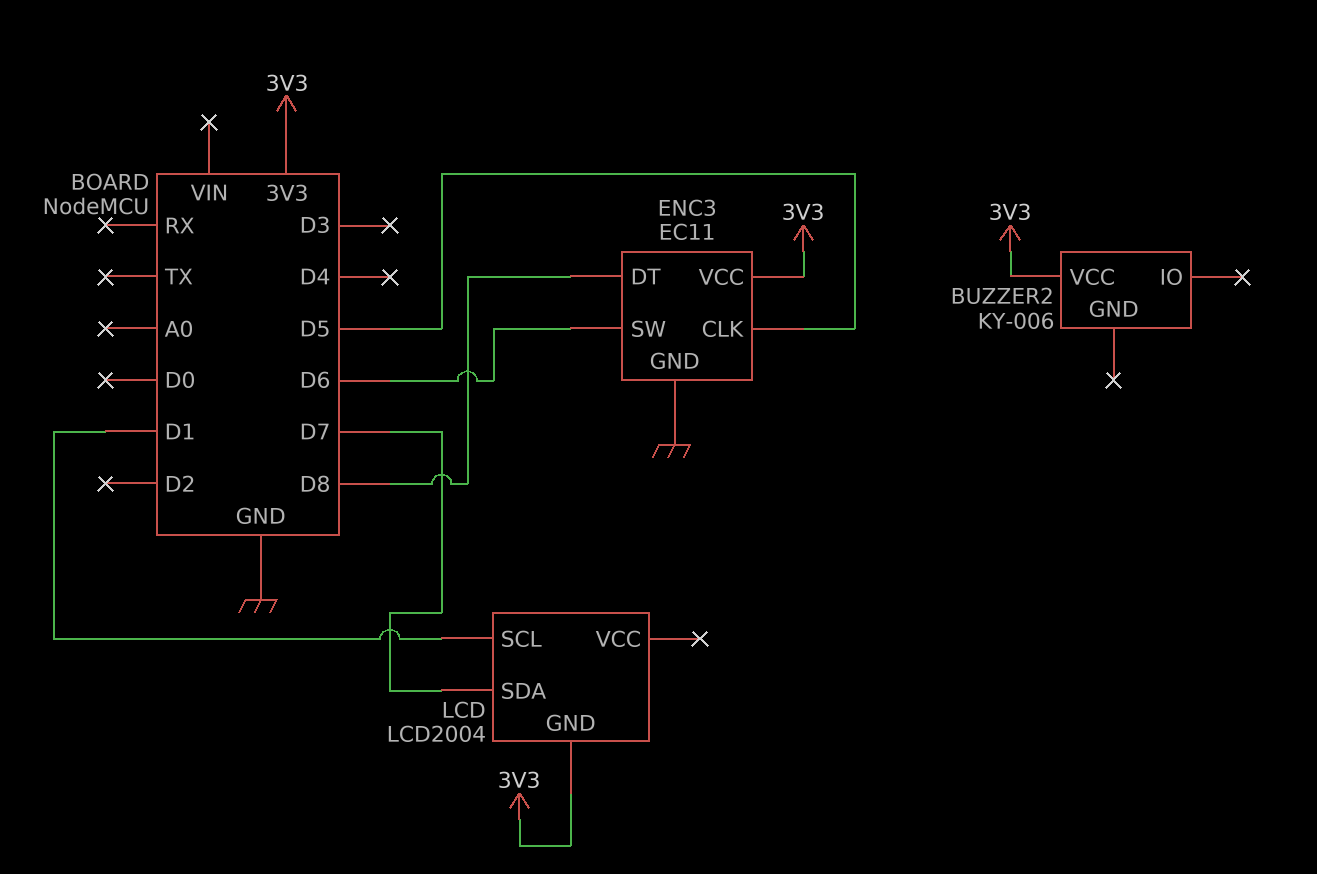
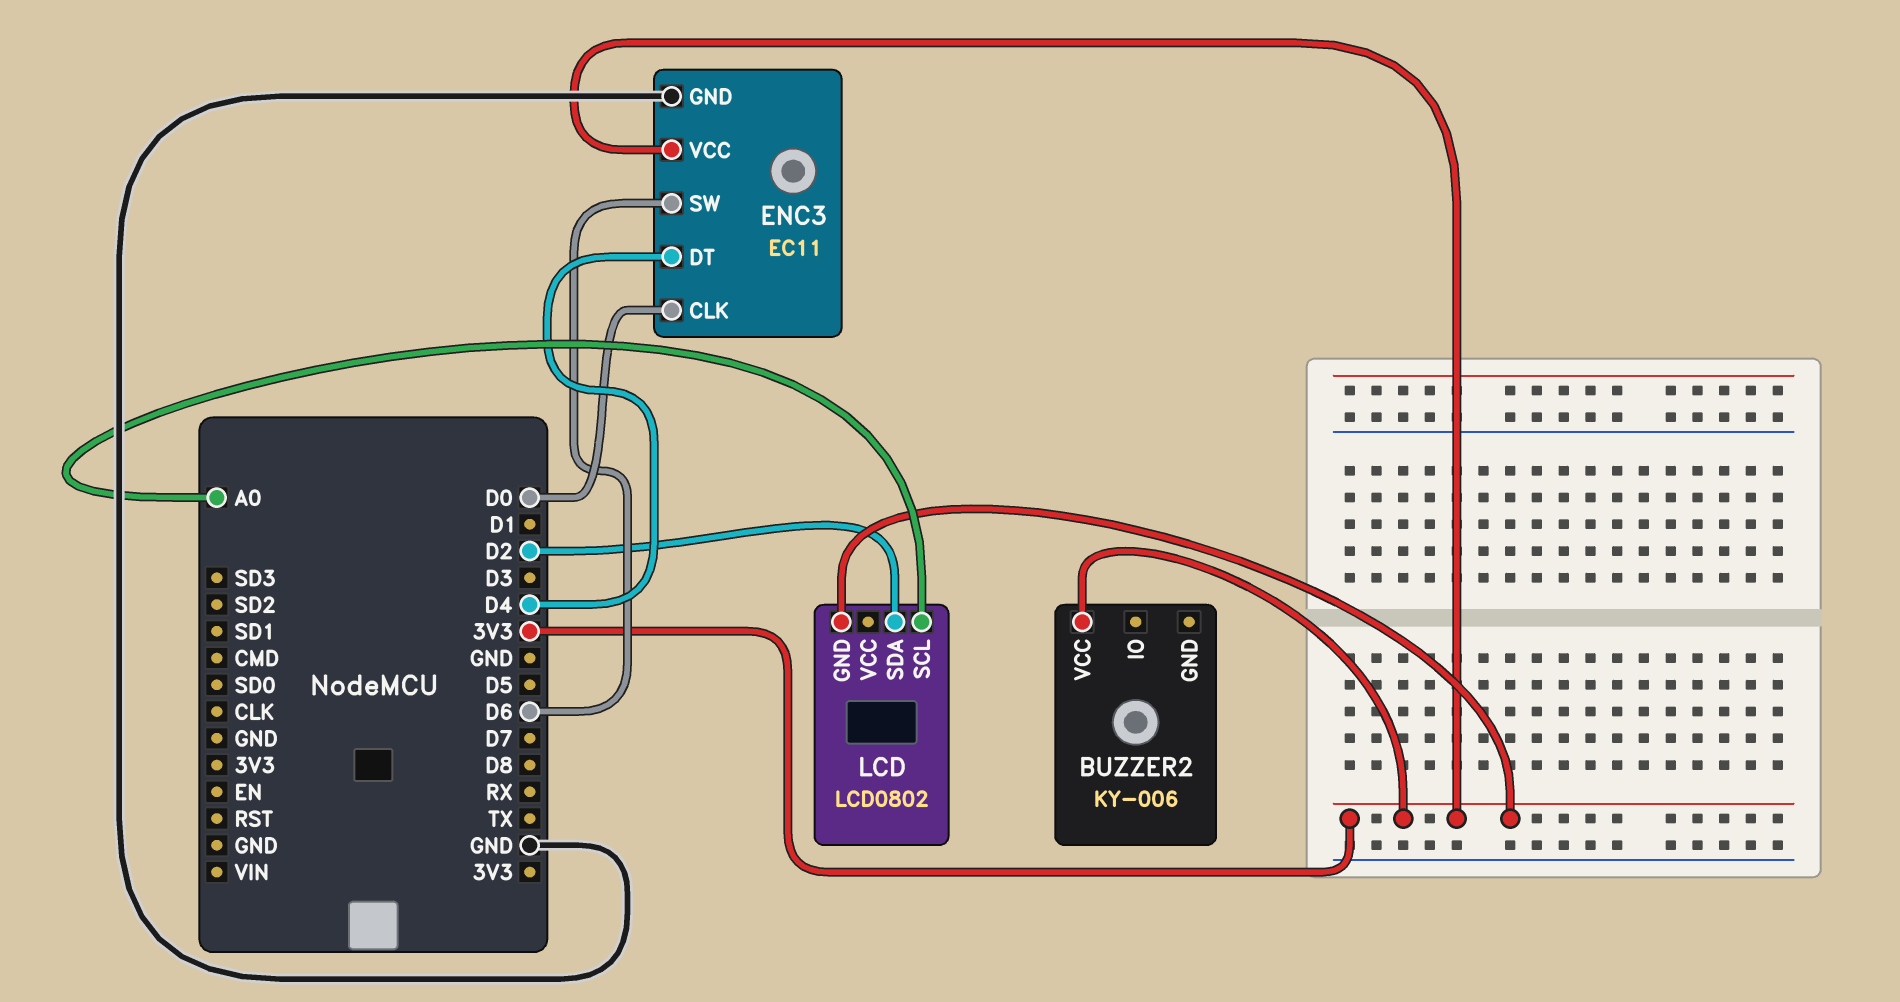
ENC3 pin CLK: D5 -> D0
ENC3 pin DT: D8 -> D4
LCD: LCD2004 -> LCD0802
LCD pin SCL: D1 -> A0
LCD pin SDA: D7 -> D2

